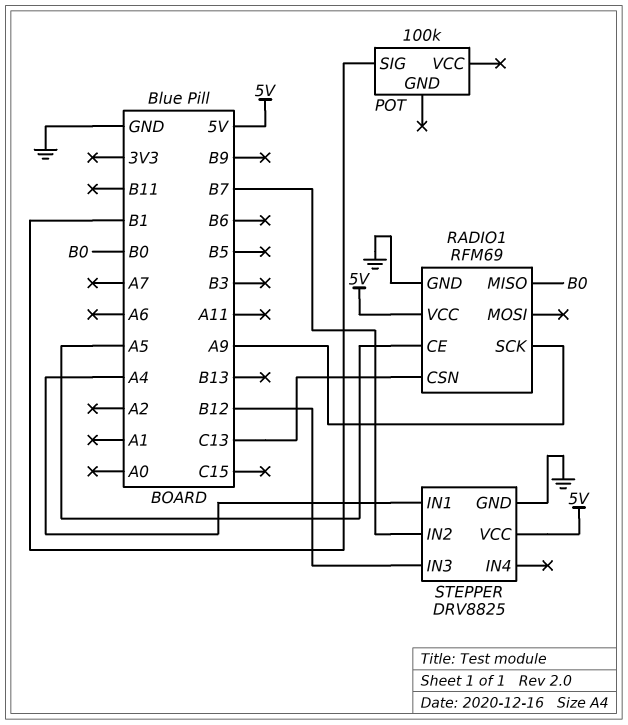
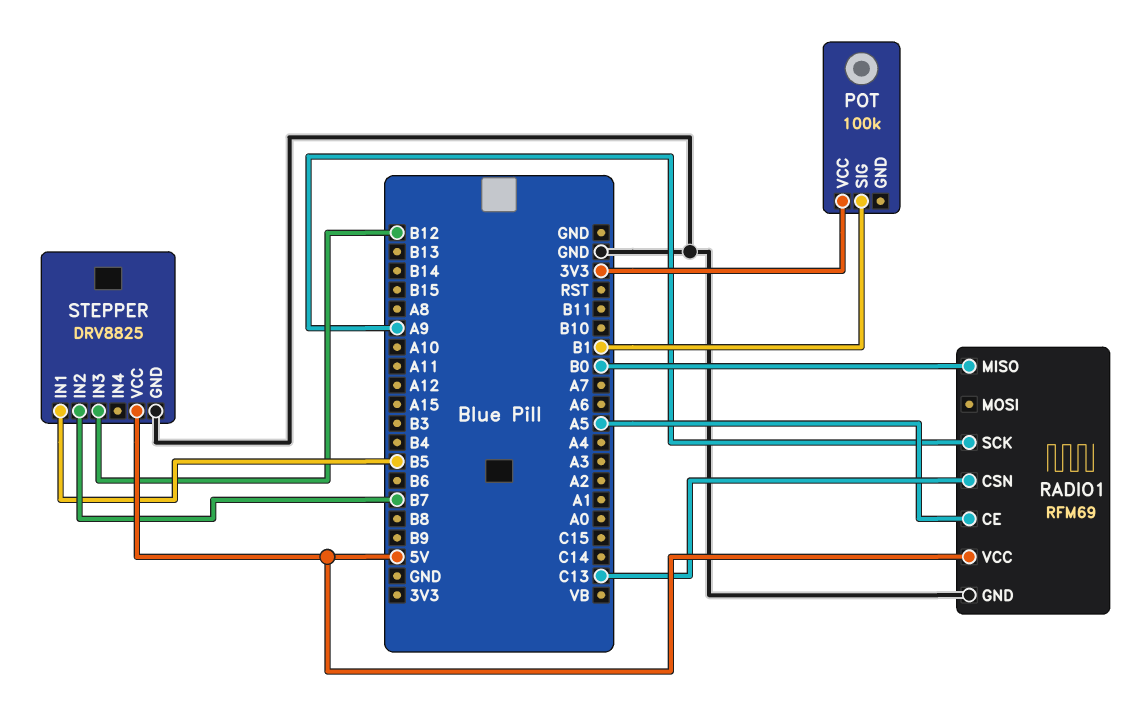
POT pin VCC: none -> 3V3
STEPPER pin IN1: A4 -> B5

